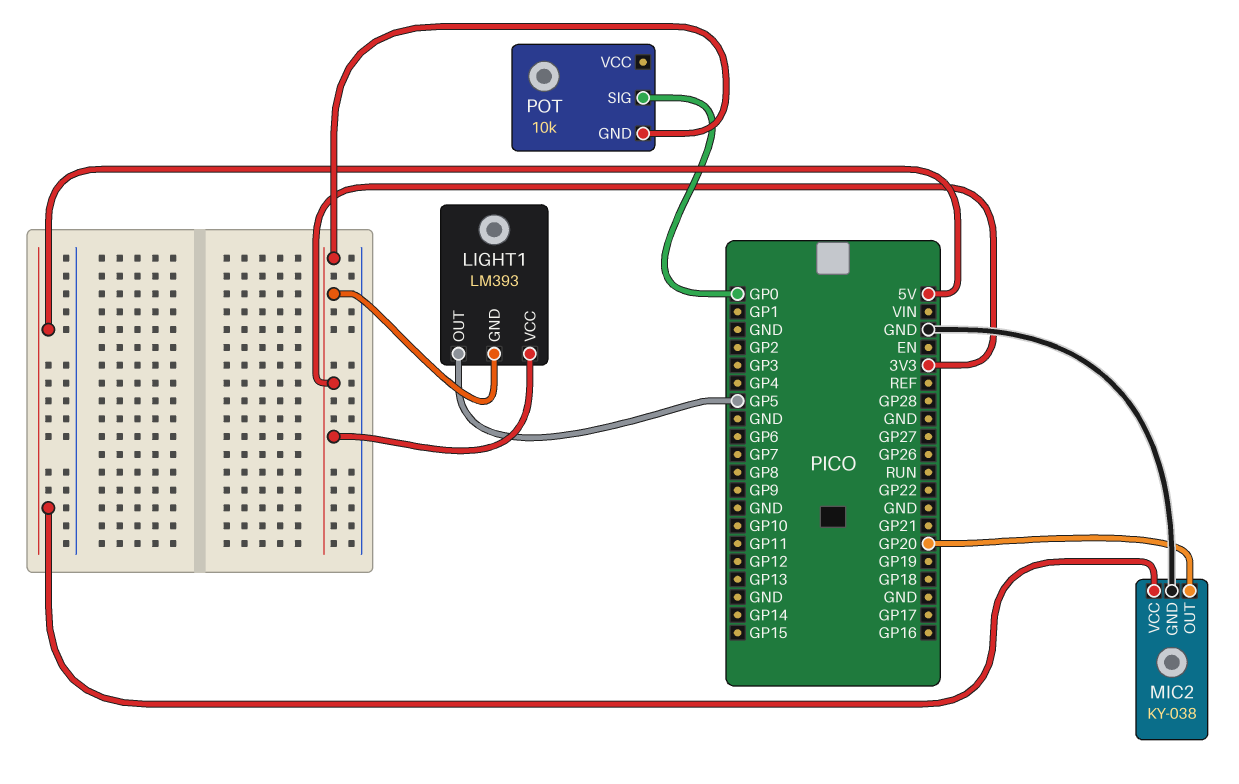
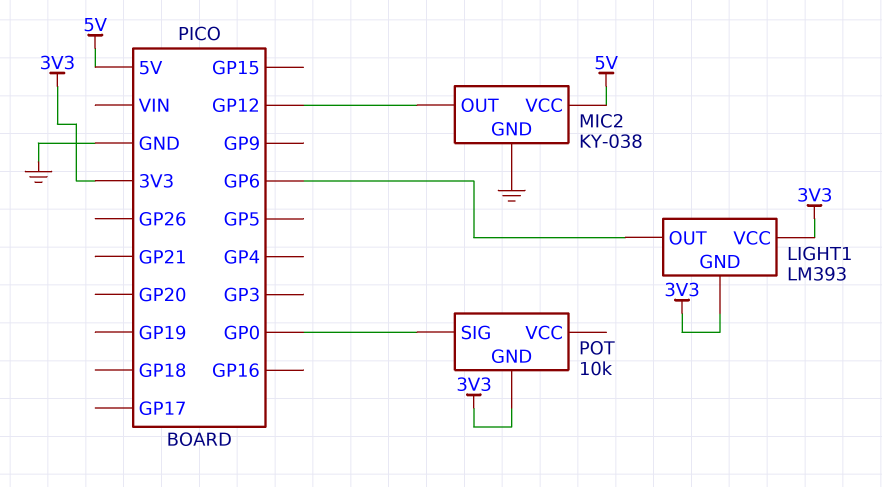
LIGHT1 pin OUT: GP5 -> GP6
MIC2 pin OUT: GP20 -> GP12

